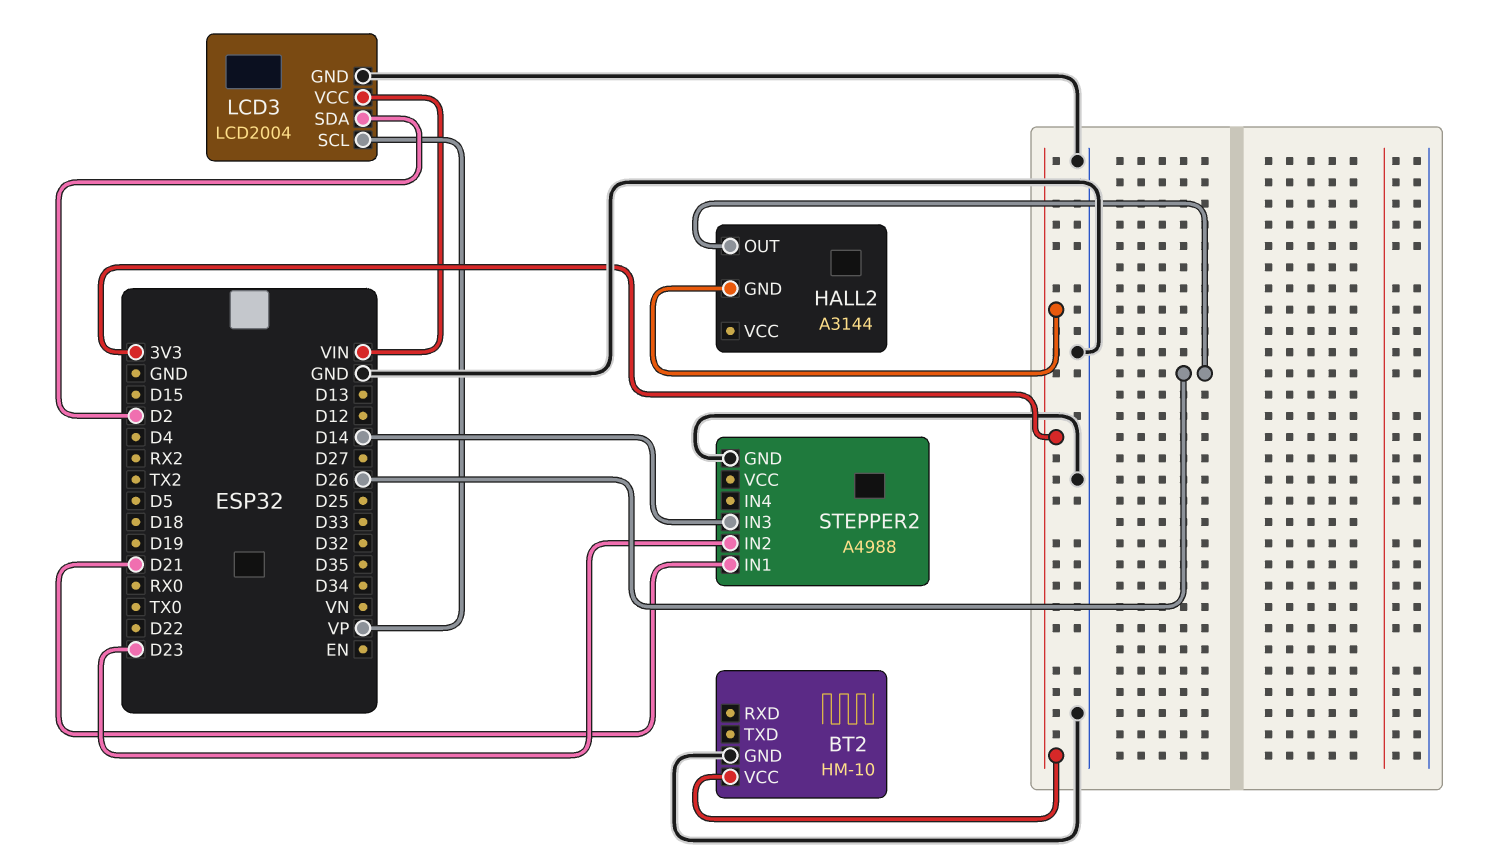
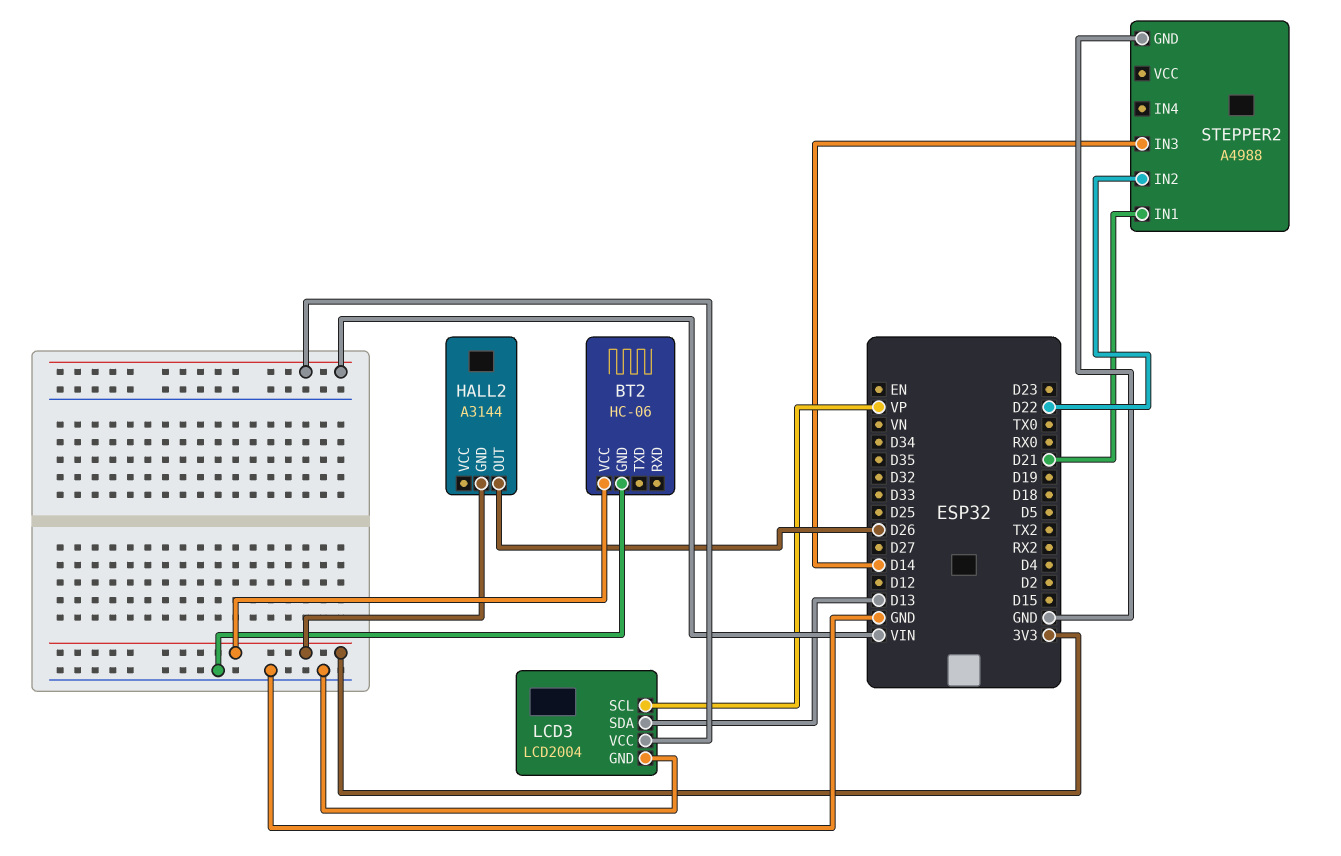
BT2: HM-10 -> HC-06
LCD3 pin SDA: D2 -> D13
STEPPER2 pin IN2: D23 -> D22

